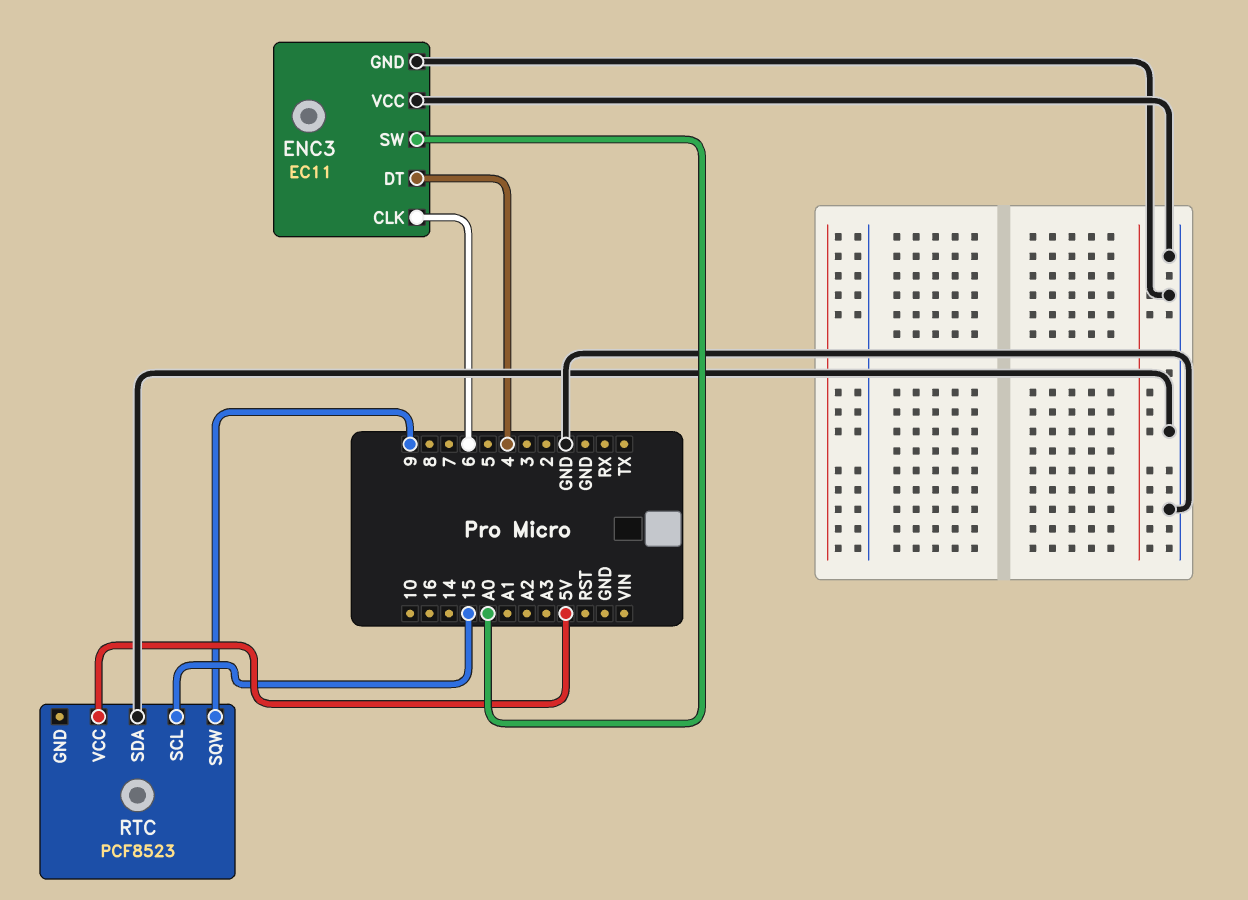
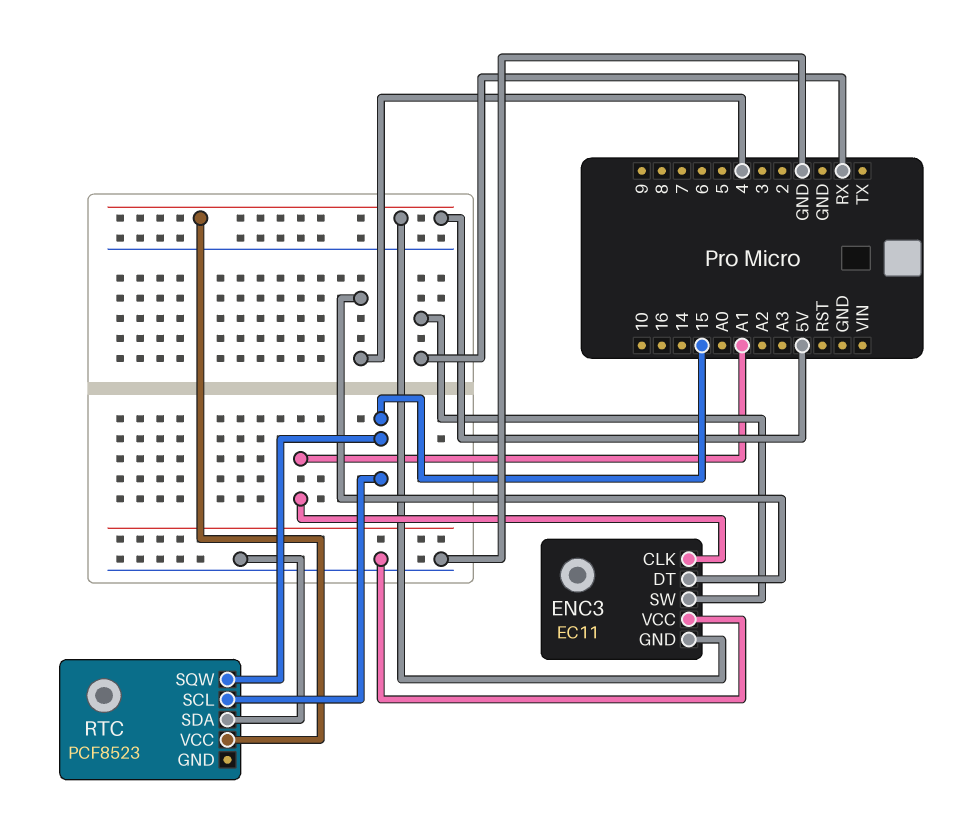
ENC3 pin CLK: 6 -> A1
ENC3 pin GND: GND -> 5V
ENC3 pin SW: A0 -> RX
RTC pin SQW: 9 -> 15

